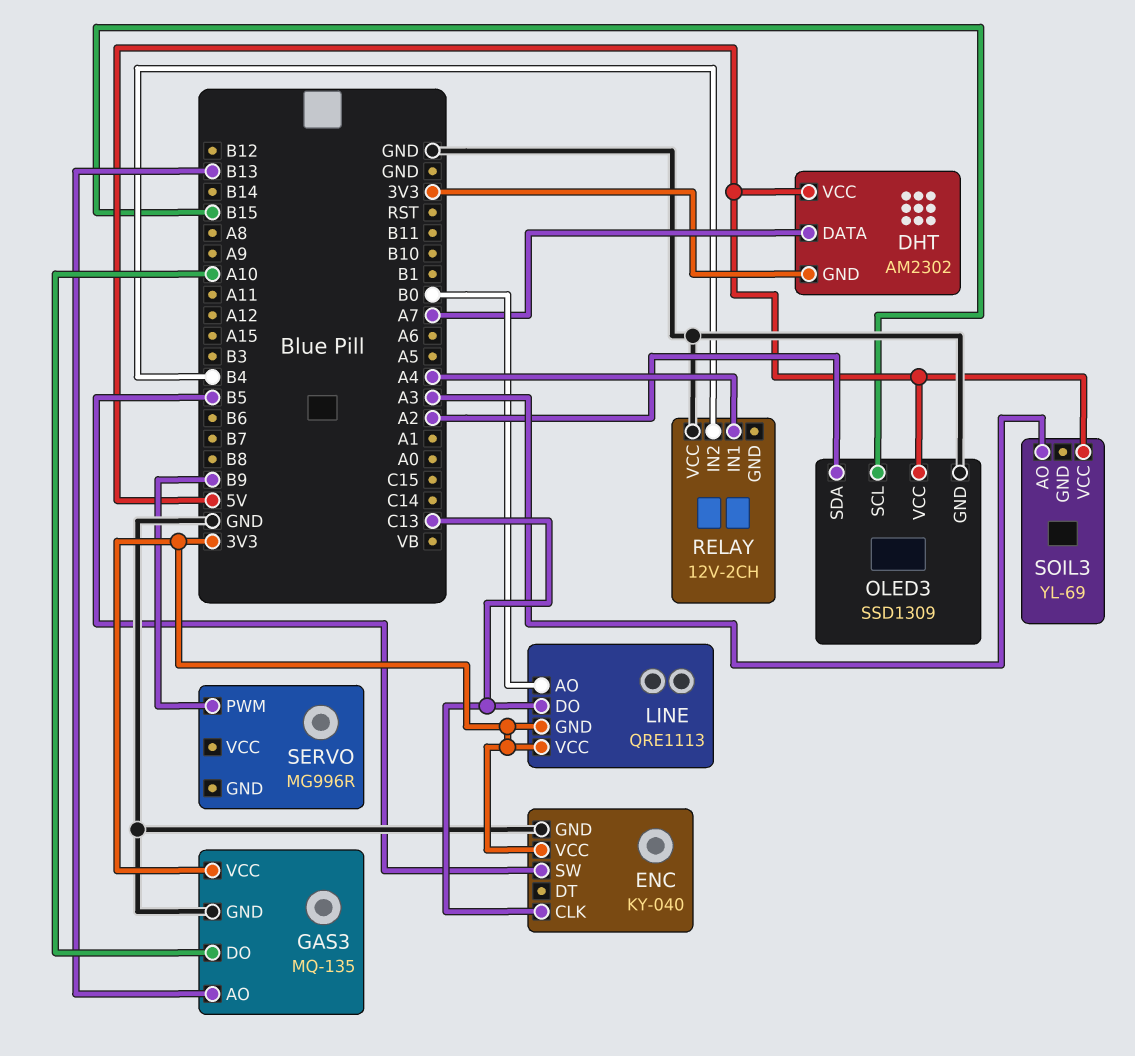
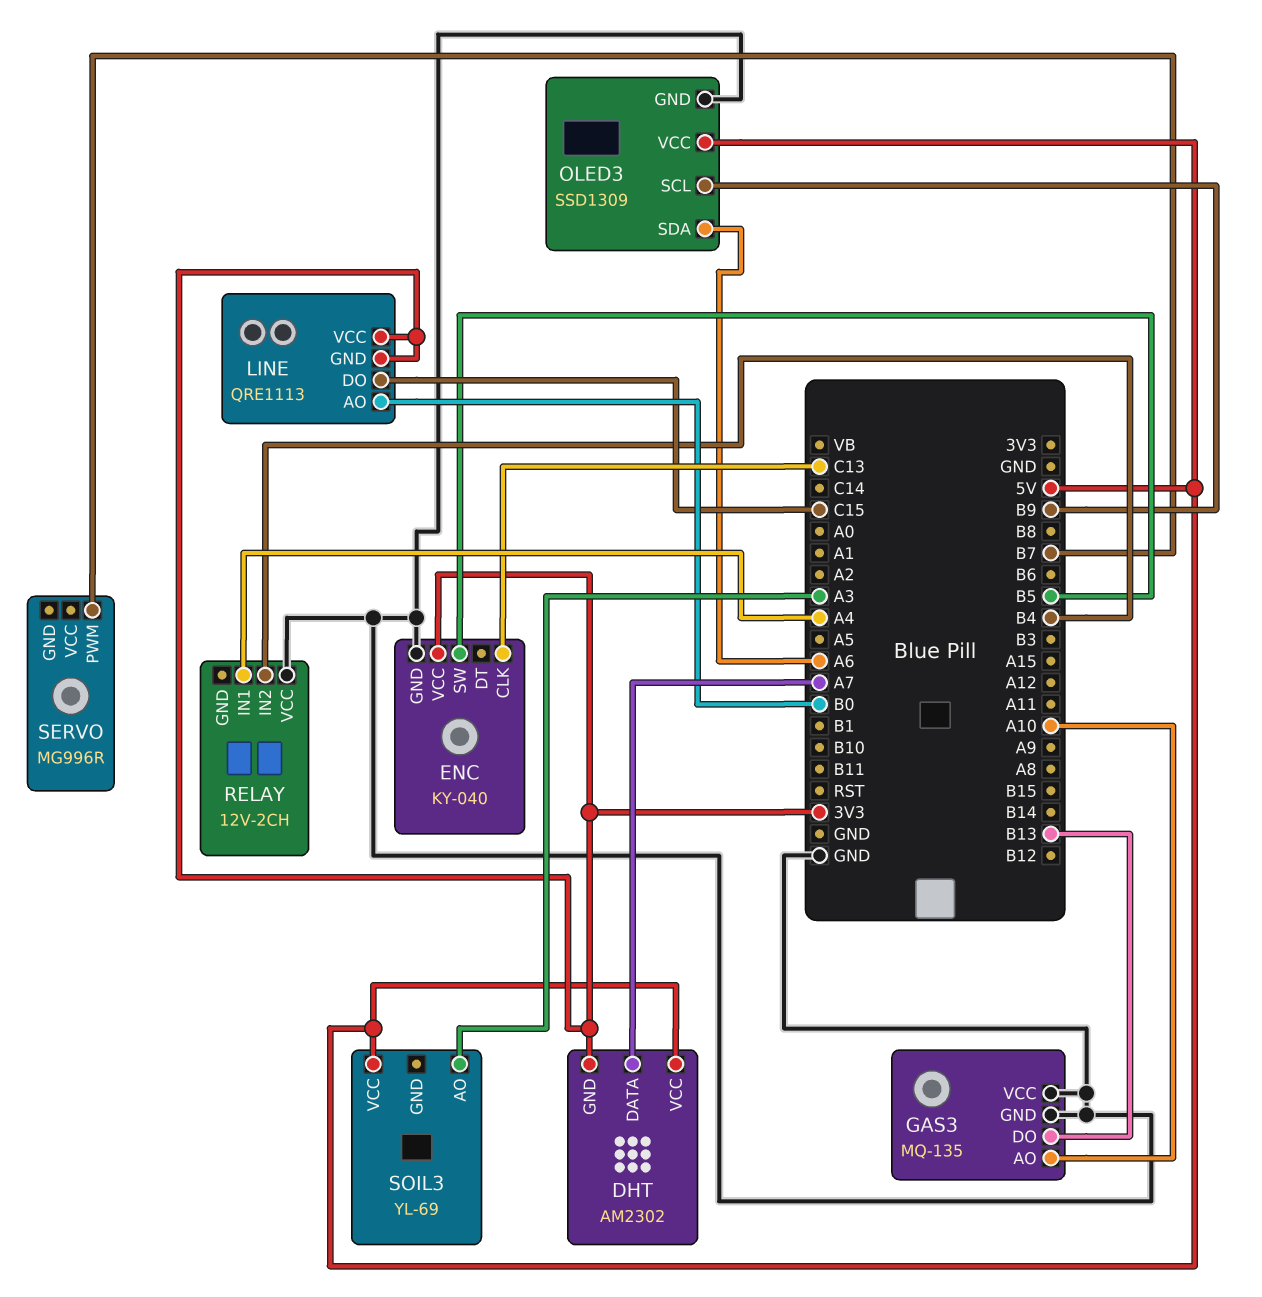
GAS3 pin AO: B13 -> A10
GAS3 pin DO: A10 -> B13
GAS3 pin VCC: 3V3 -> GND
LINE pin DO: C13 -> C15
OLED3 pin SCL: B15 -> B9
OLED3 pin SDA: A2 -> A6
SERVO pin PWM: B9 -> B7

